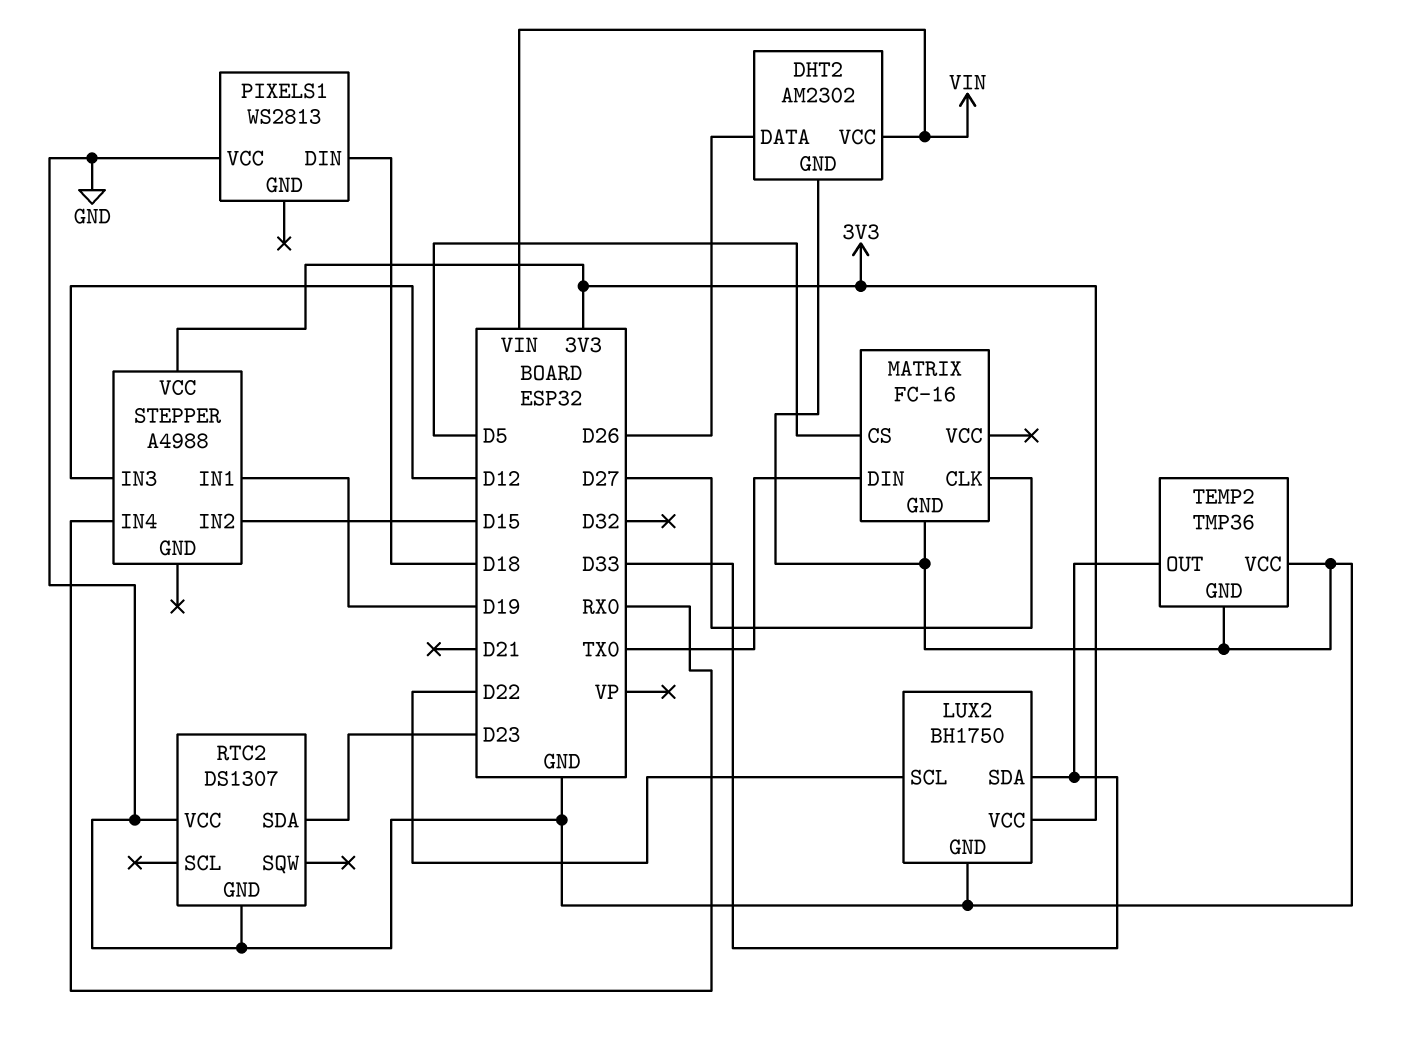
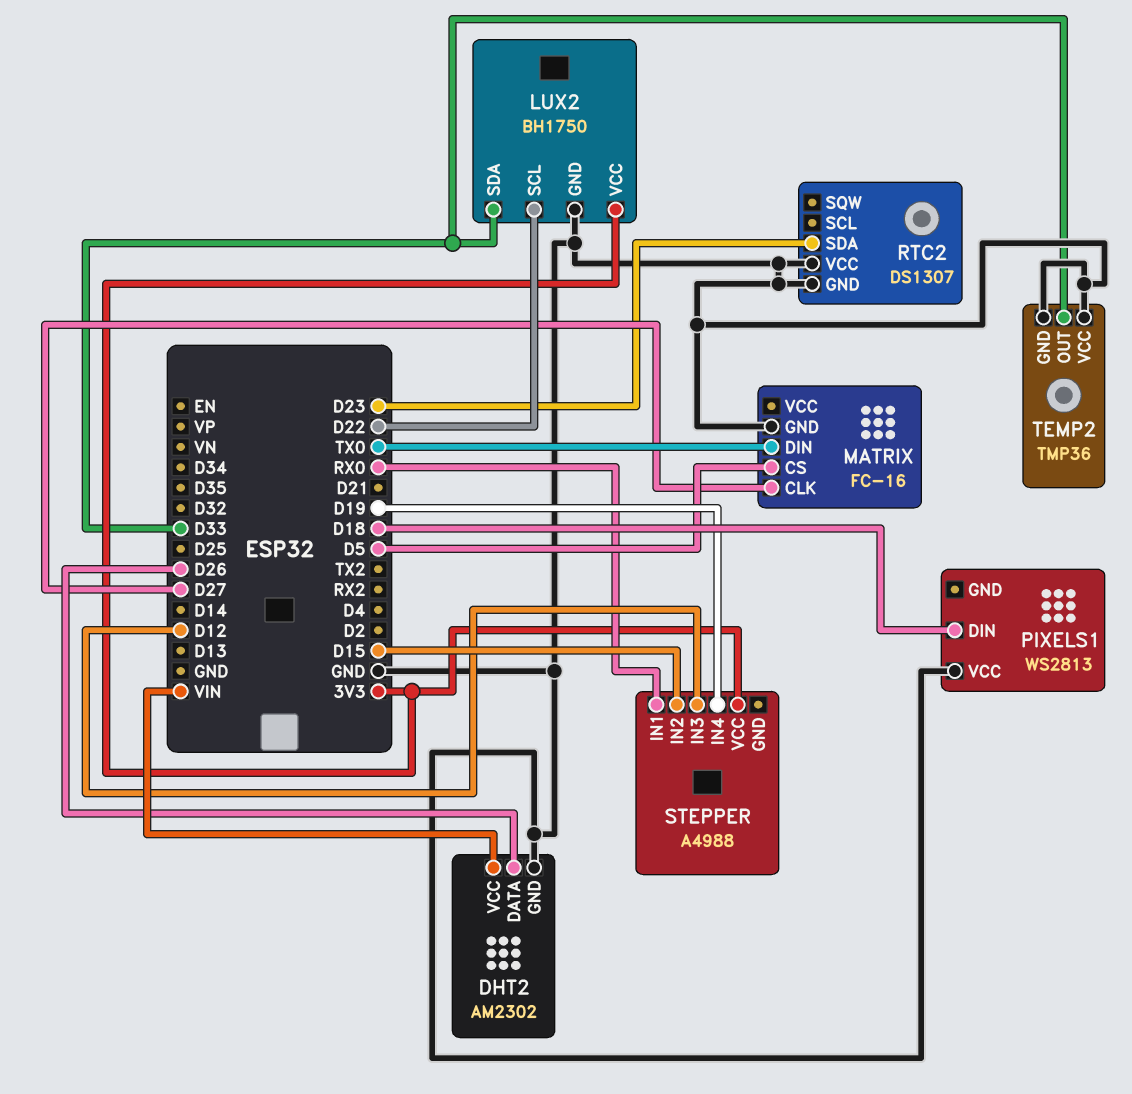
STEPPER pin IN1: D19 -> RX0
STEPPER pin IN4: RX0 -> D19

